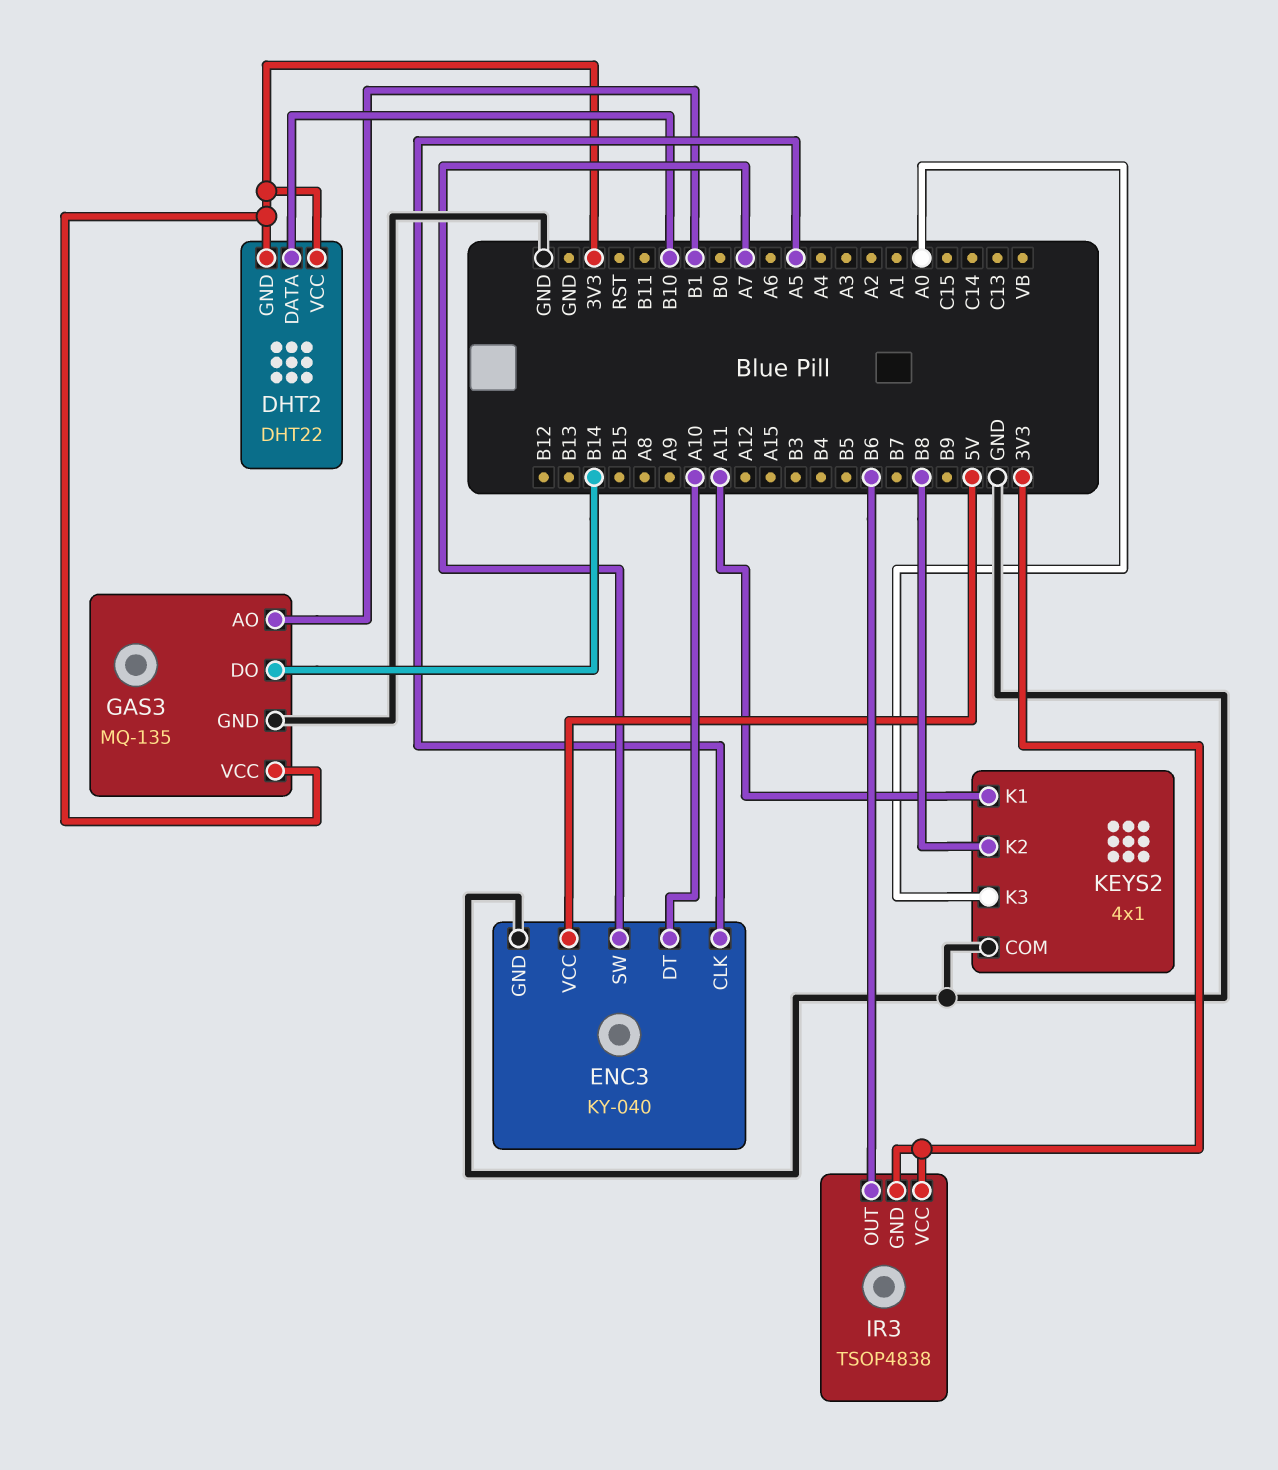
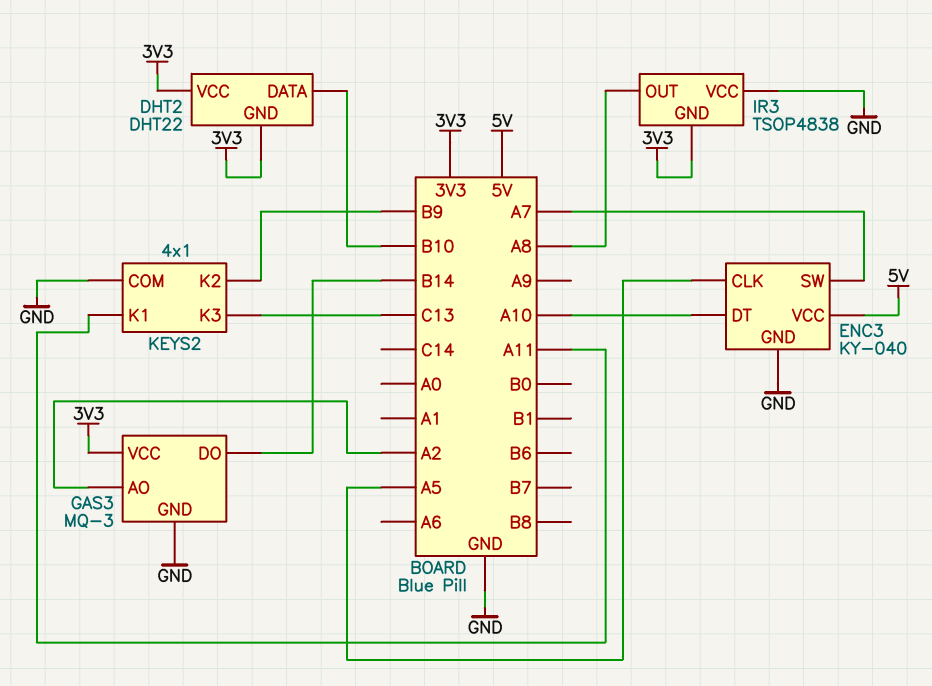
GAS3: MQ-135 -> MQ-3
GAS3 pin AO: B1 -> A2
IR3 pin OUT: B6 -> A8
IR3 pin VCC: 3V3 -> GND
KEYS2 pin K2: B8 -> B9
KEYS2 pin K3: A0 -> C13

